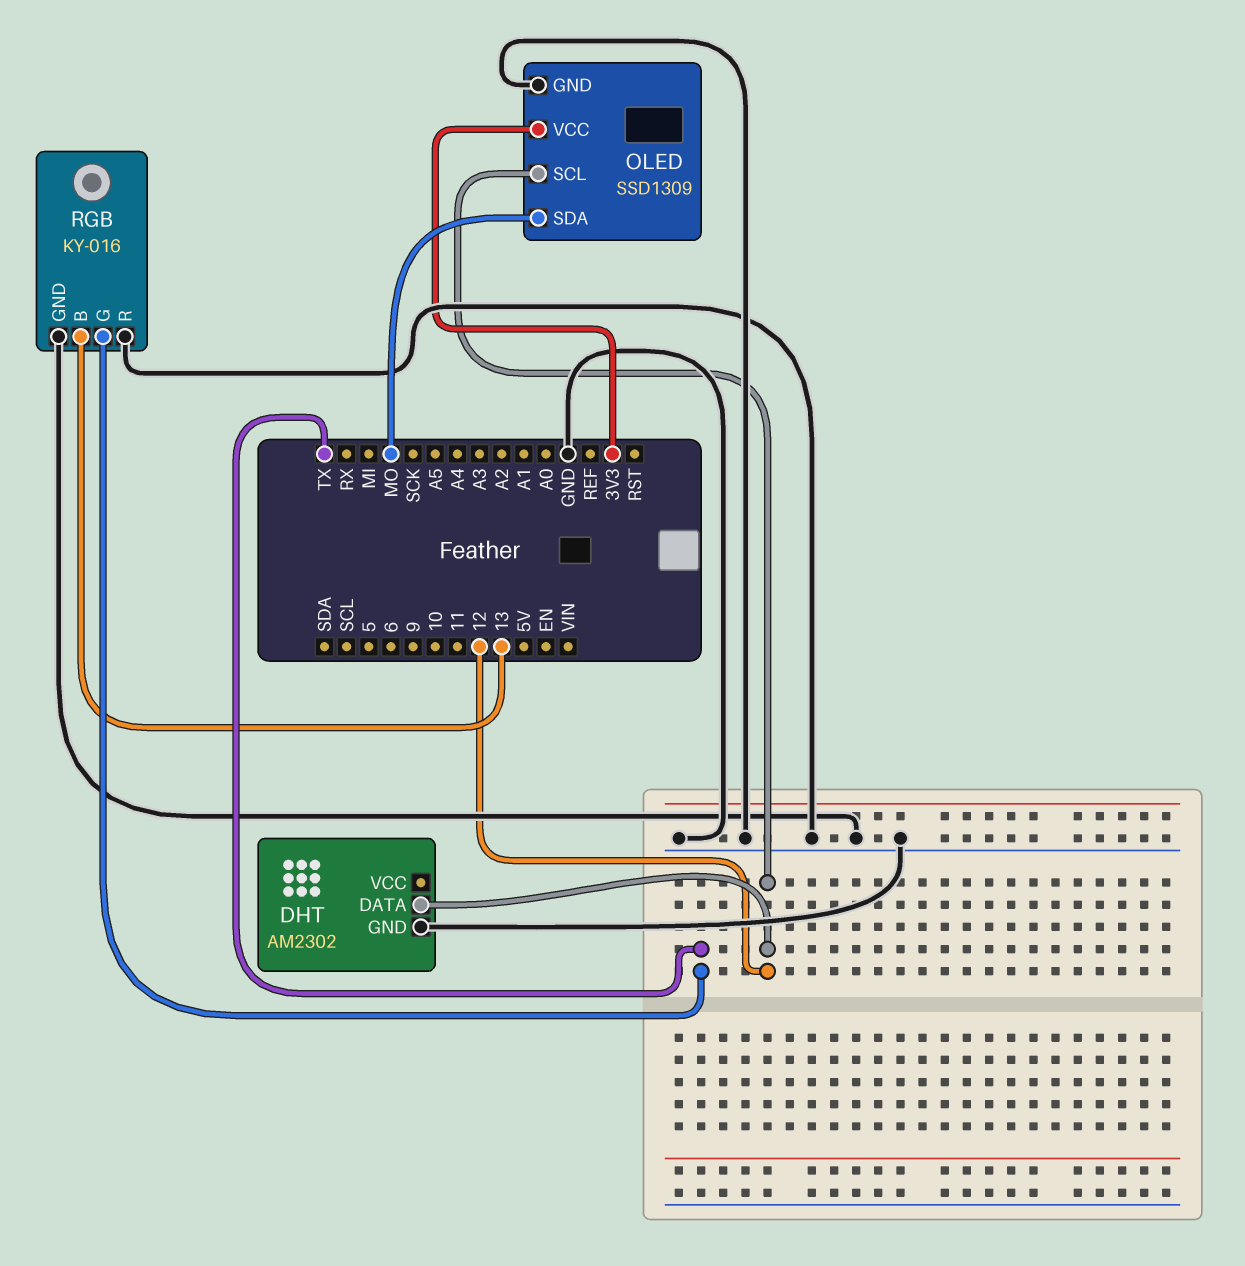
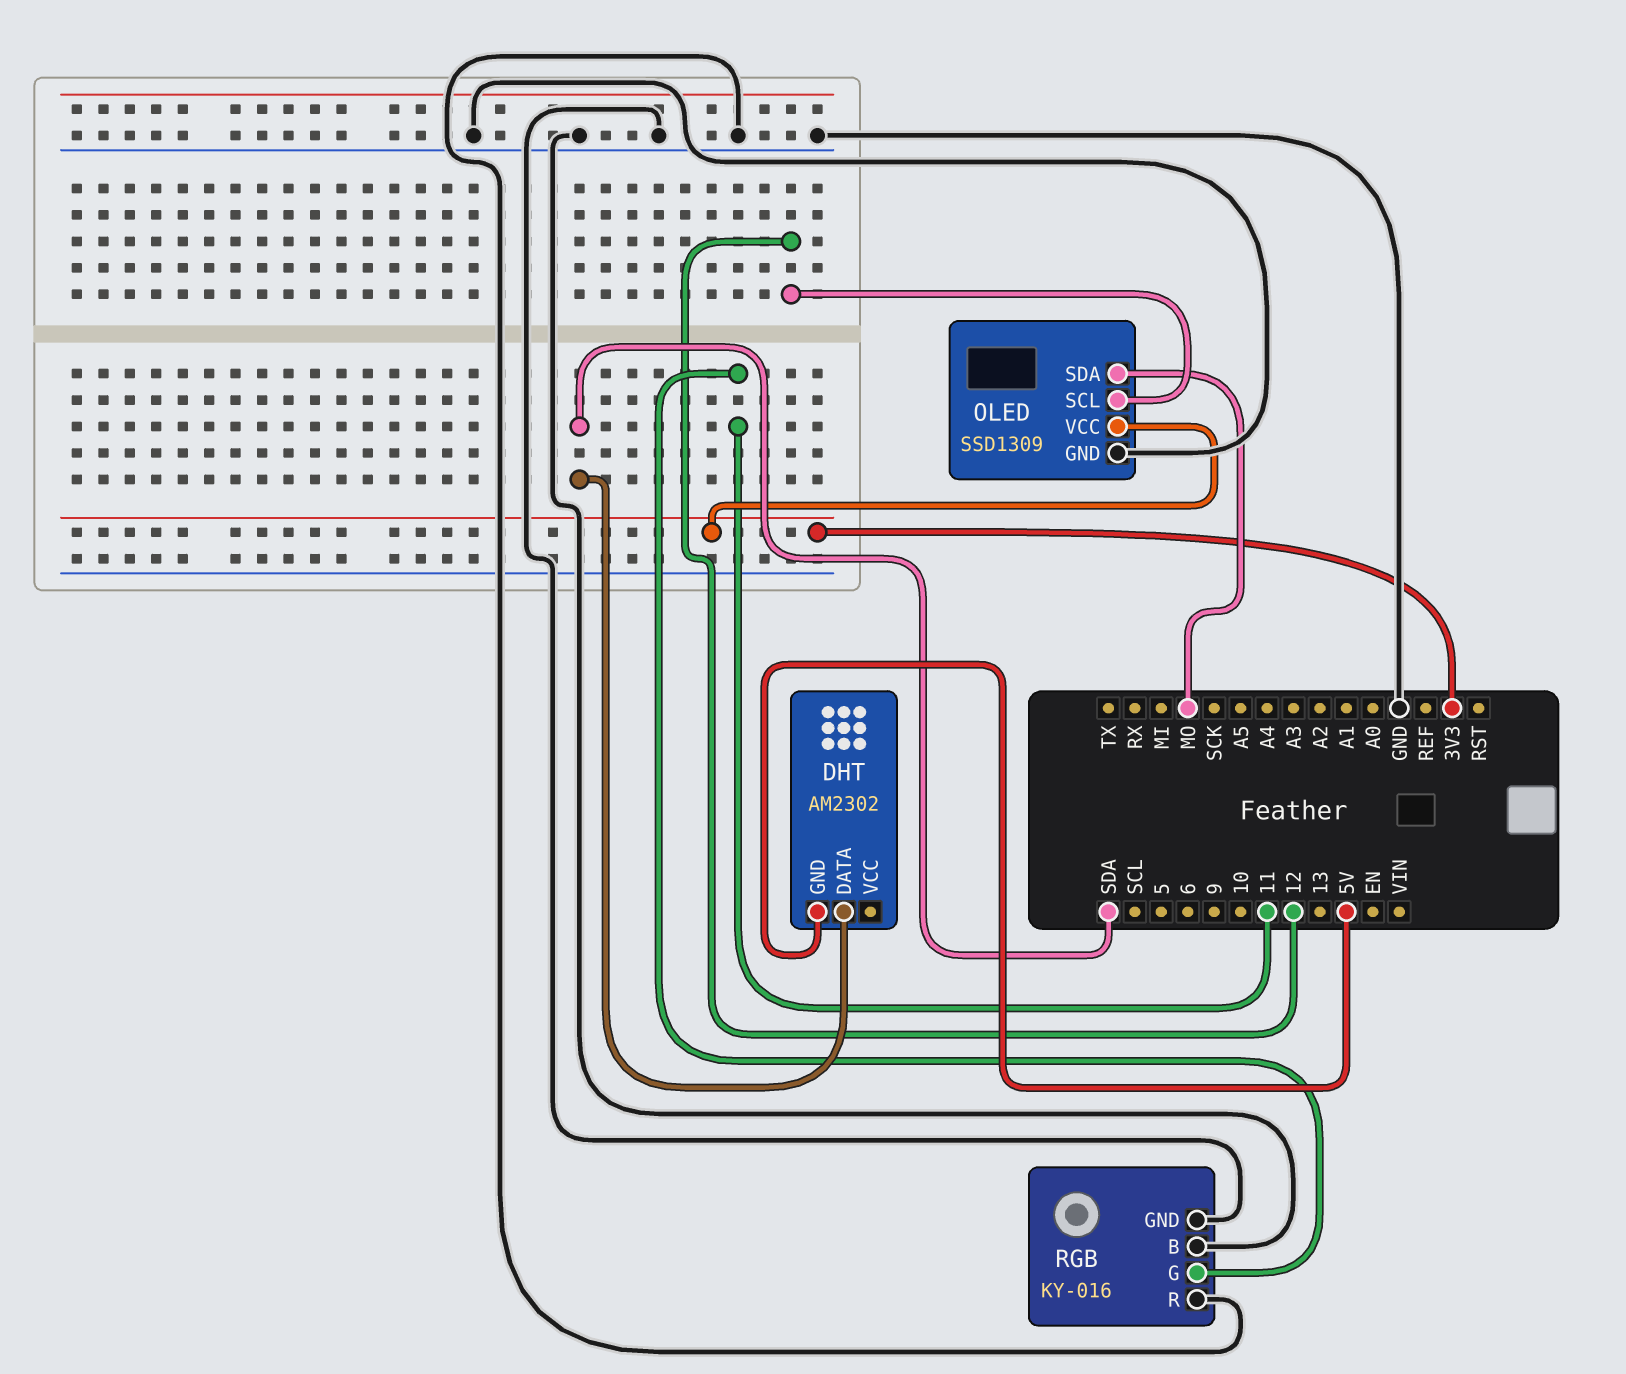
DHT pin DATA: 12 -> SDA
DHT pin GND: GND -> 5V
RGB pin B: 13 -> GND
RGB pin G: TX -> 11

